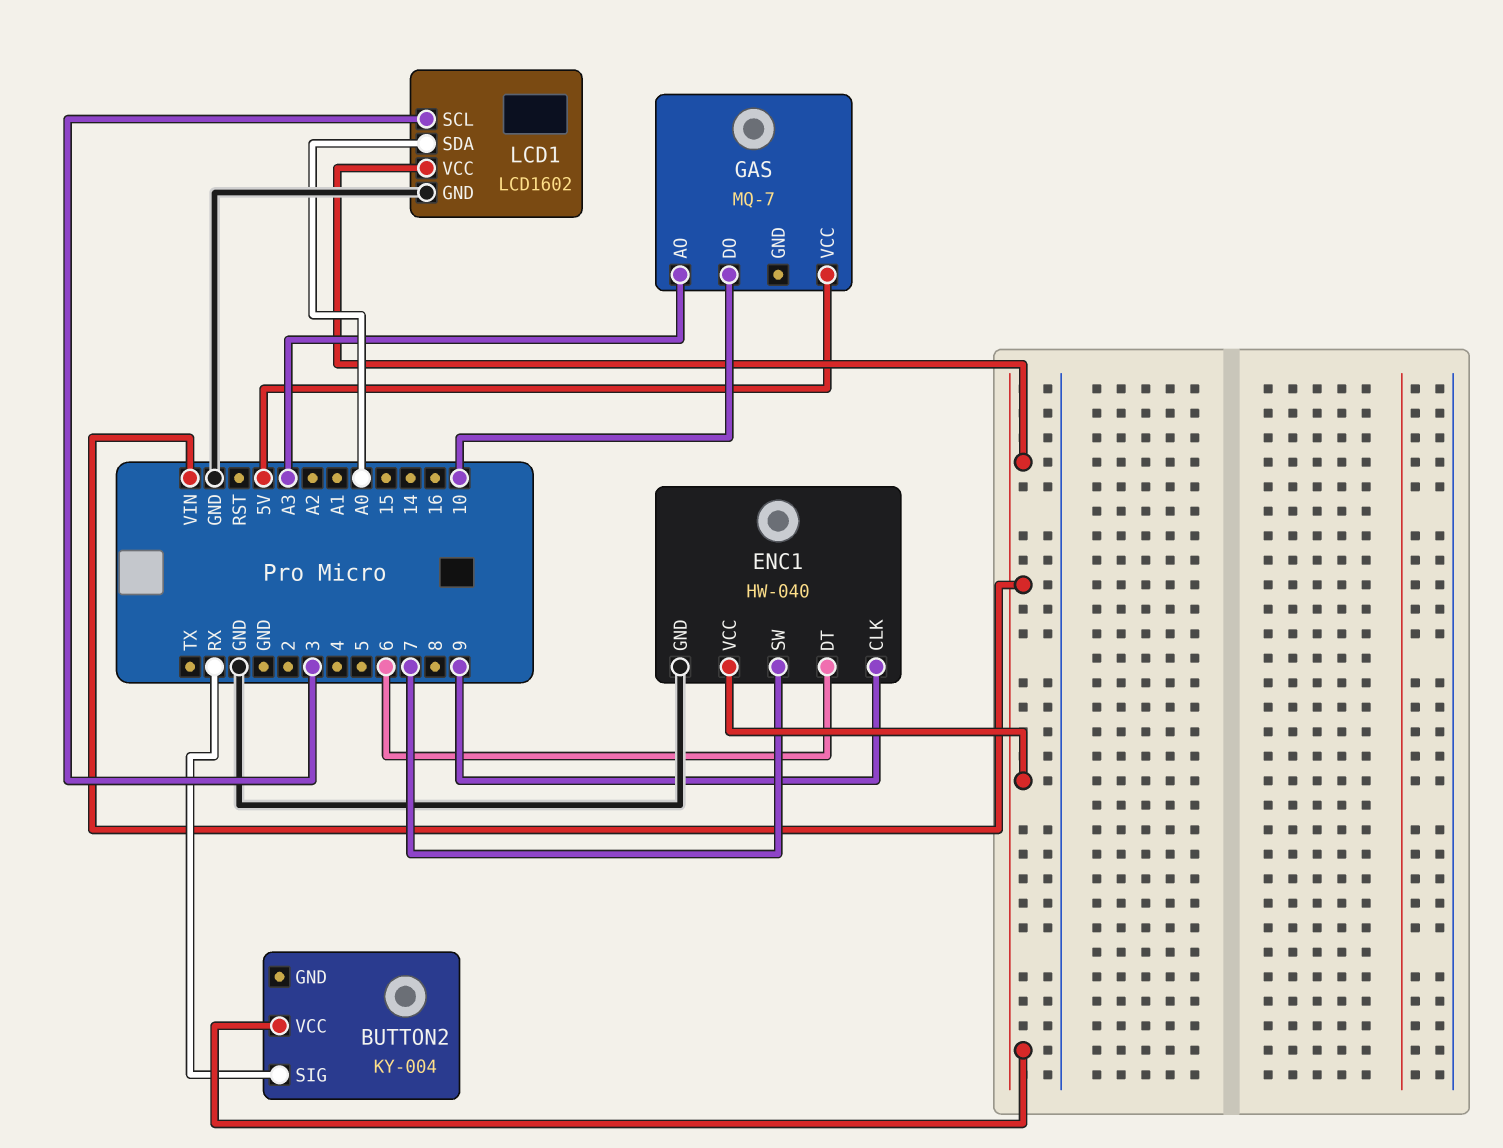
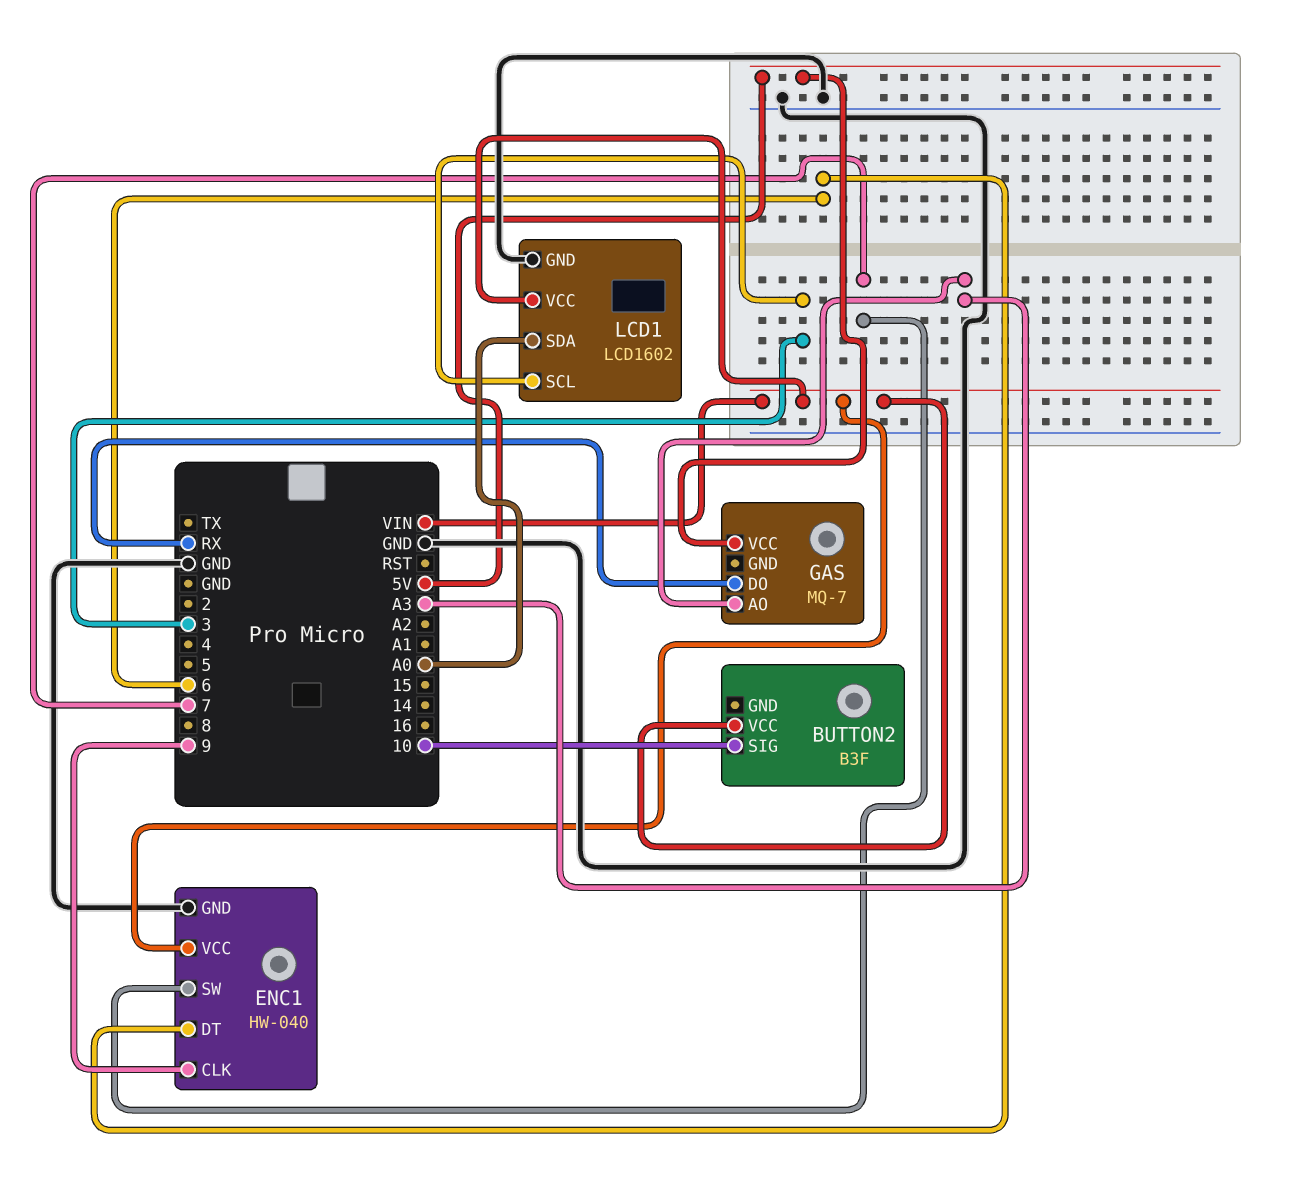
BUTTON2: KY-004 -> B3F
BUTTON2 pin SIG: RX -> 10
GAS pin DO: 10 -> RX

